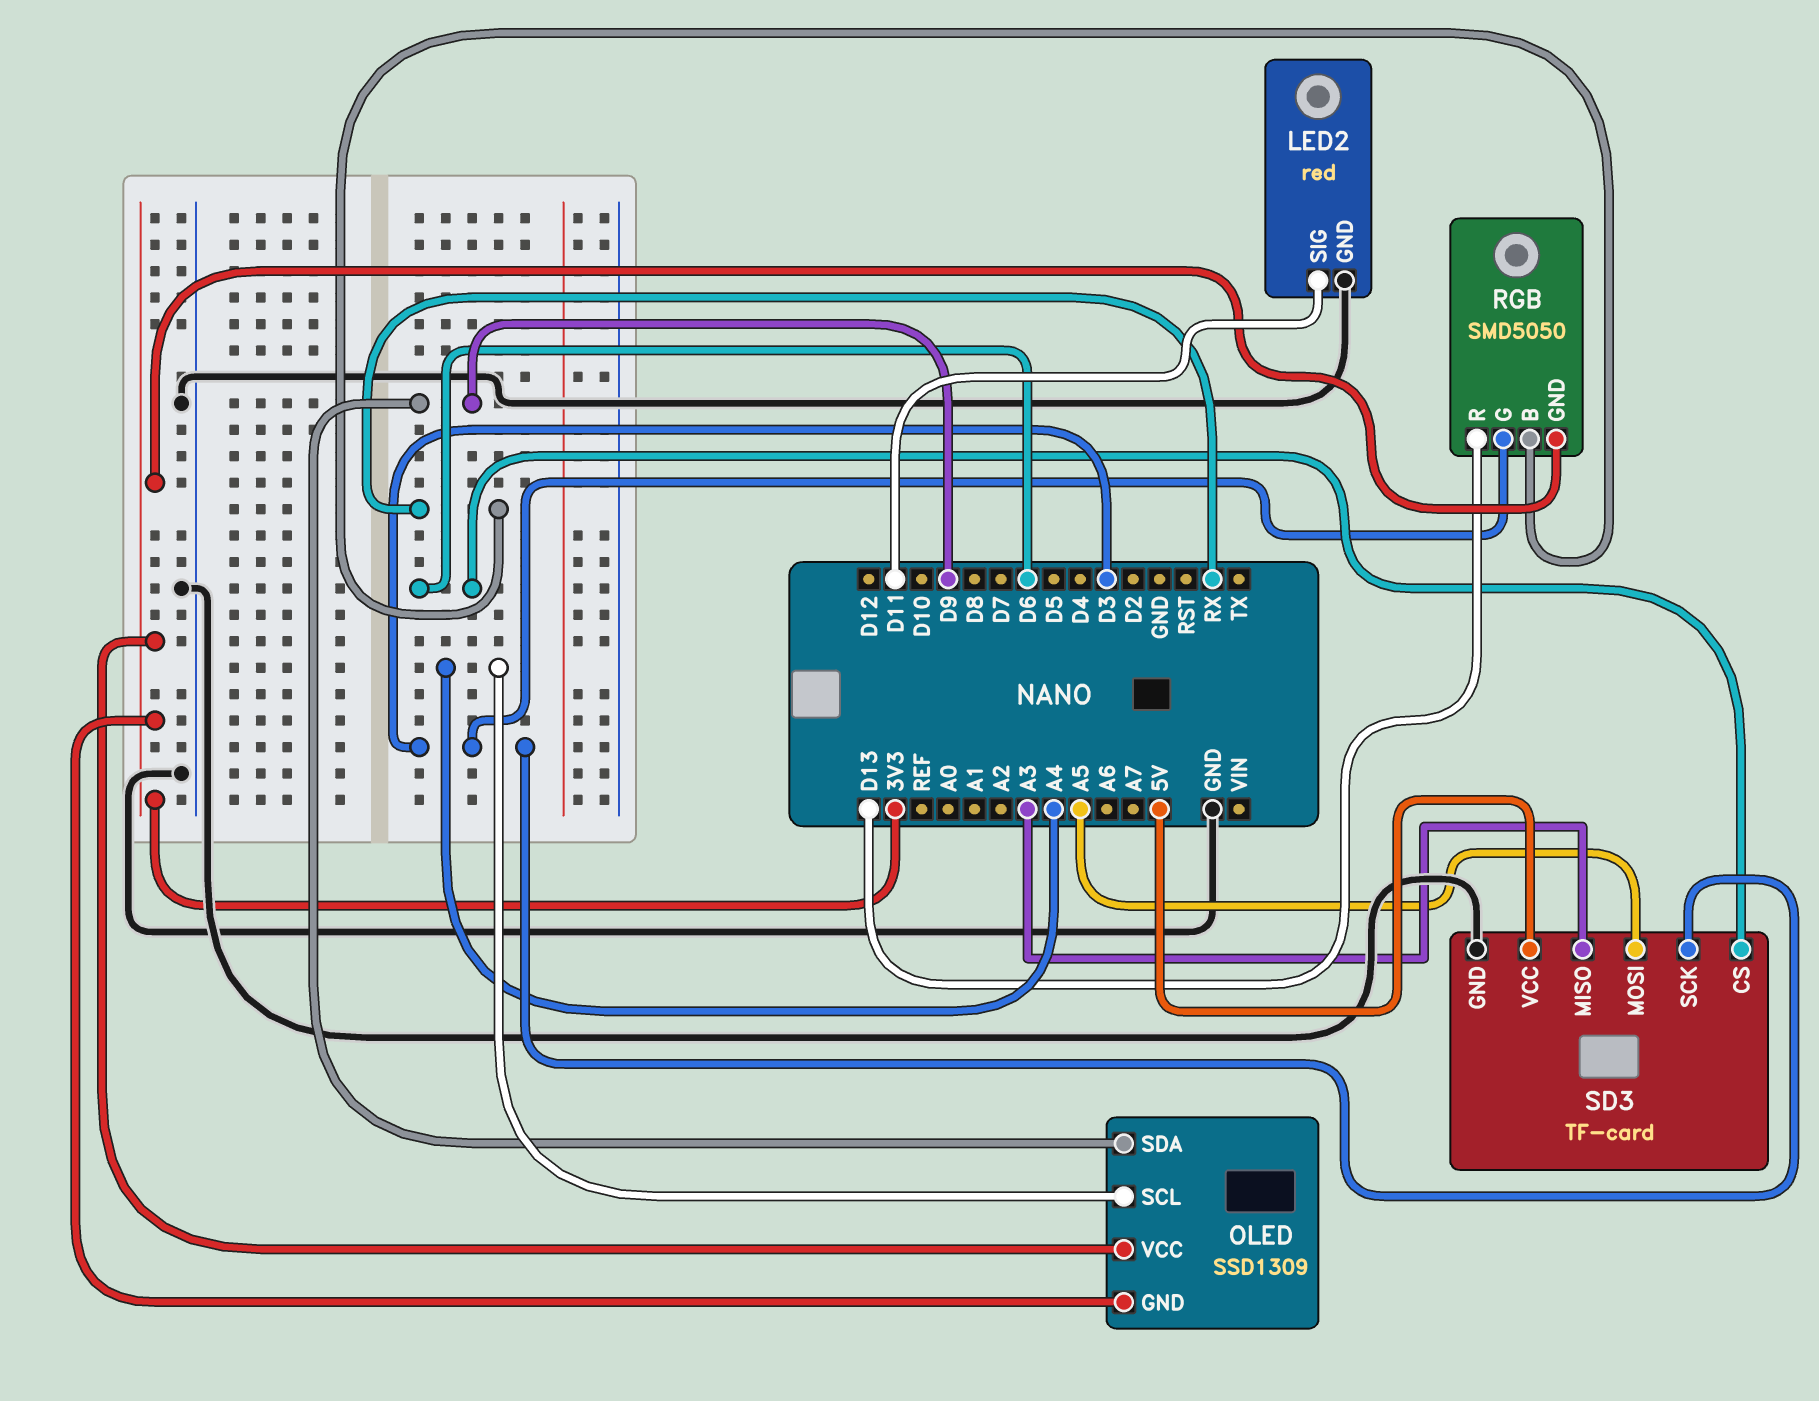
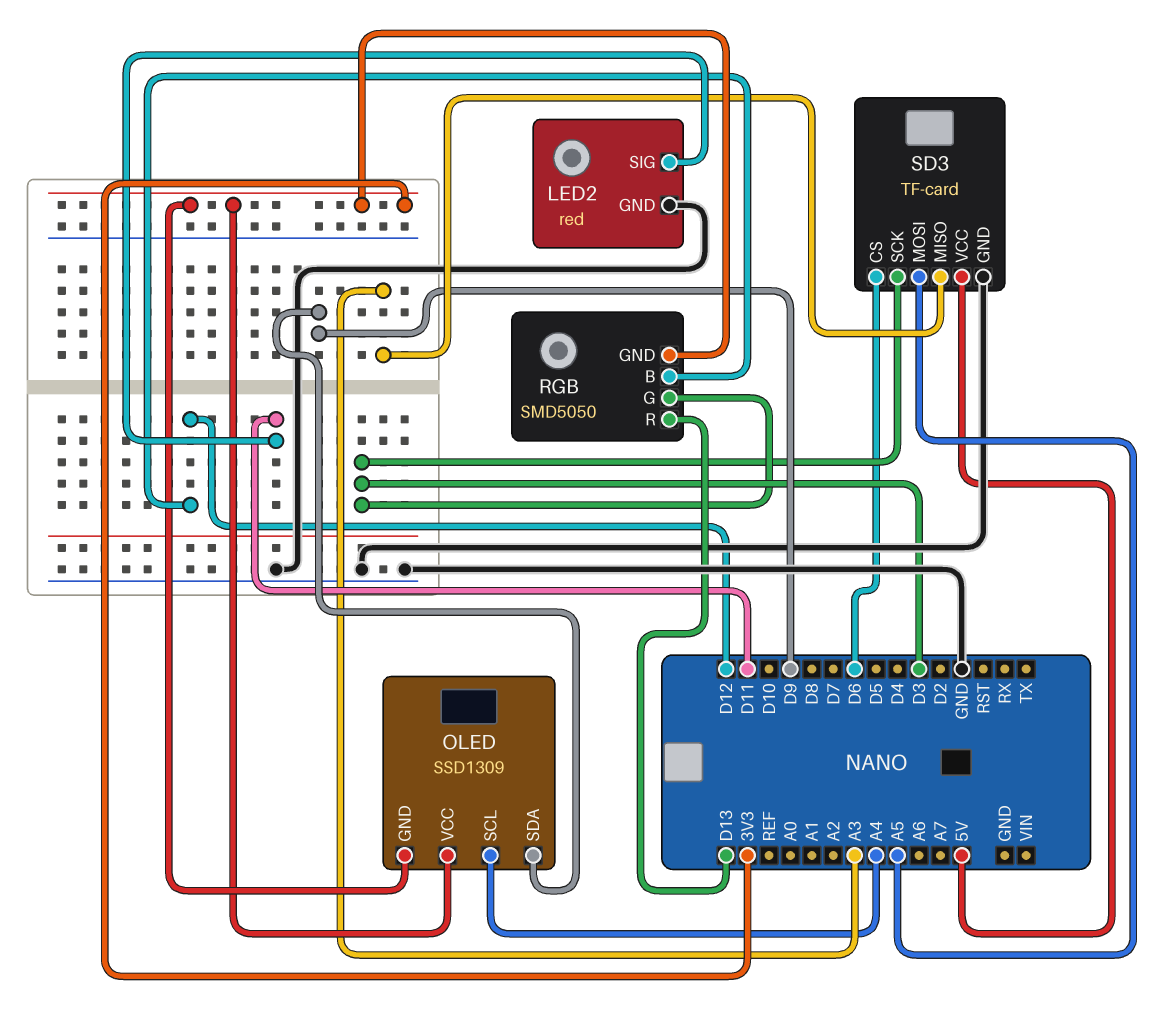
RGB pin B: RX -> D12

